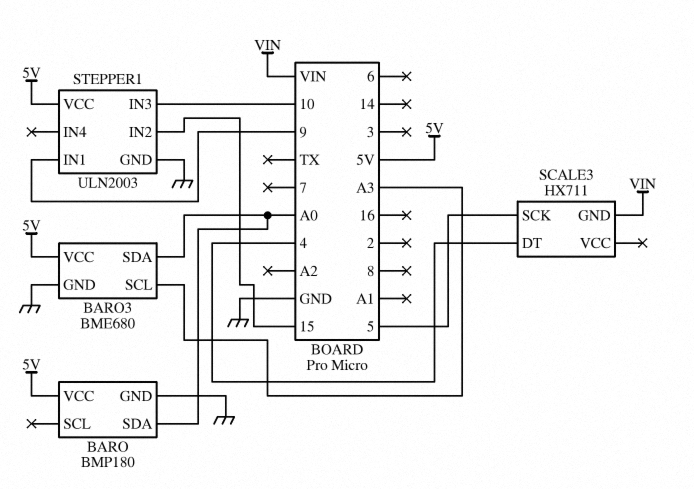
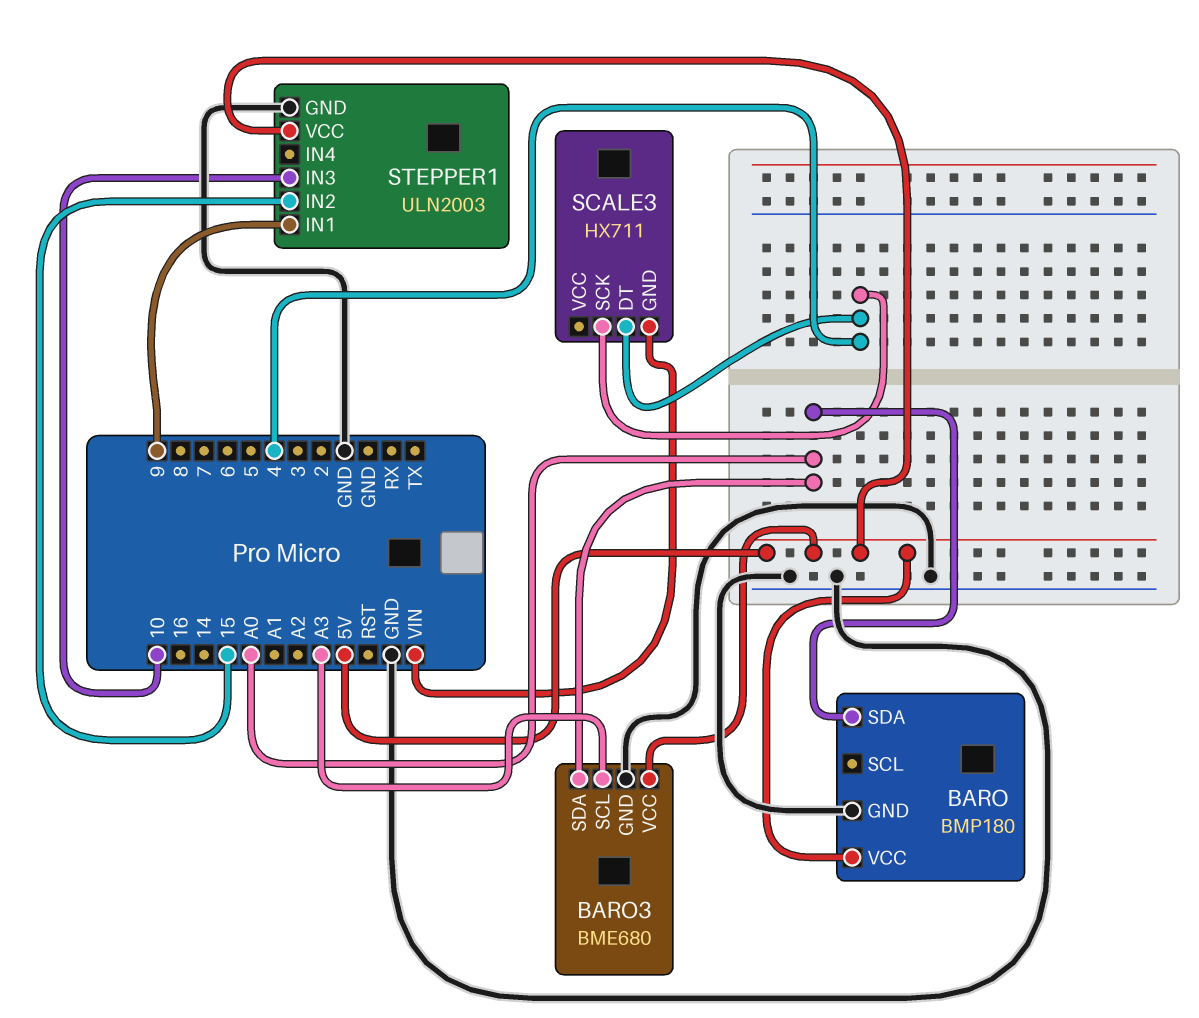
SCALE3 pin SCK: 5 -> 4

